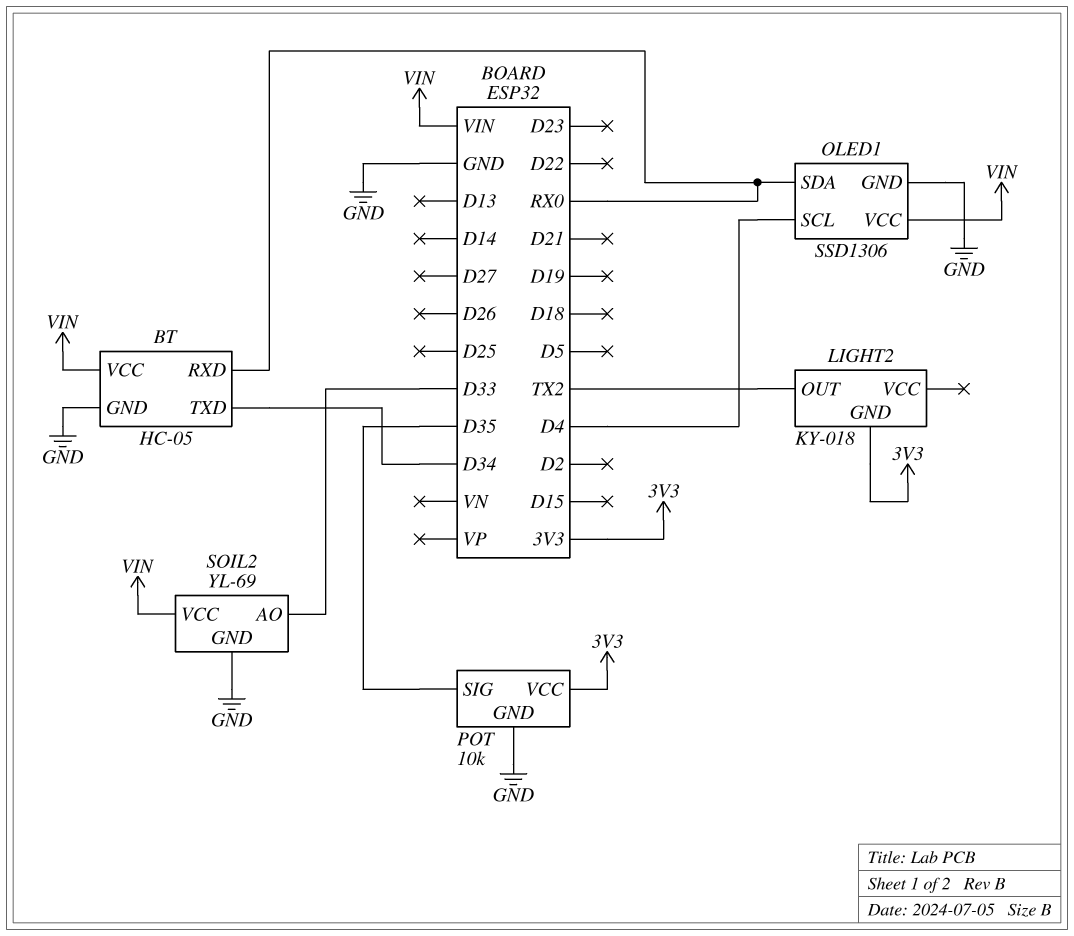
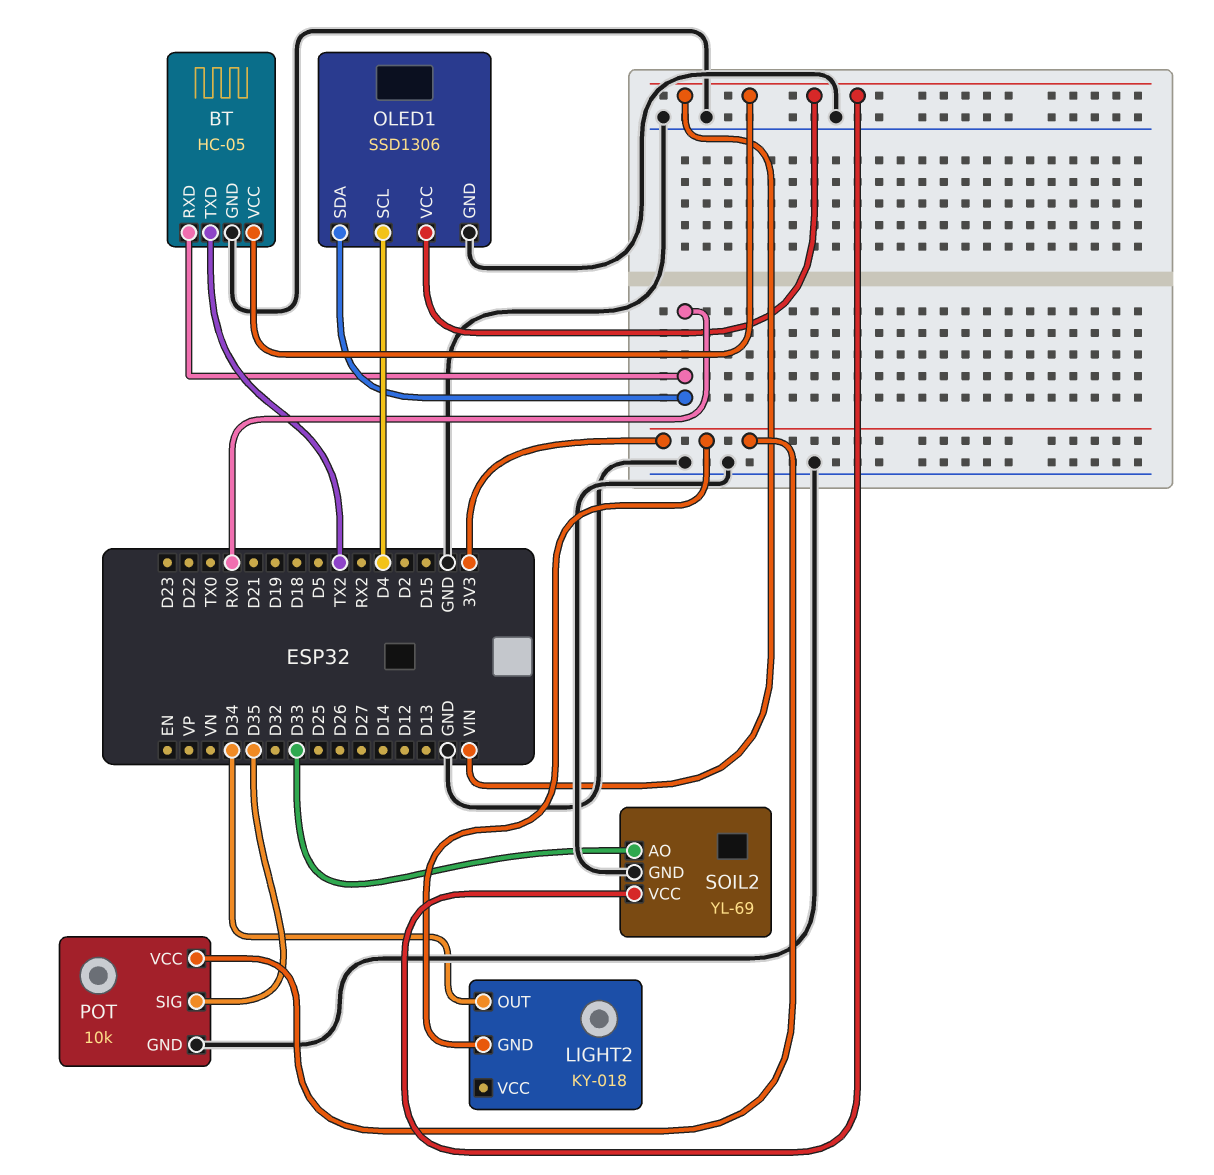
BT pin TXD: D34 -> TX2
LIGHT2 pin OUT: TX2 -> D34

